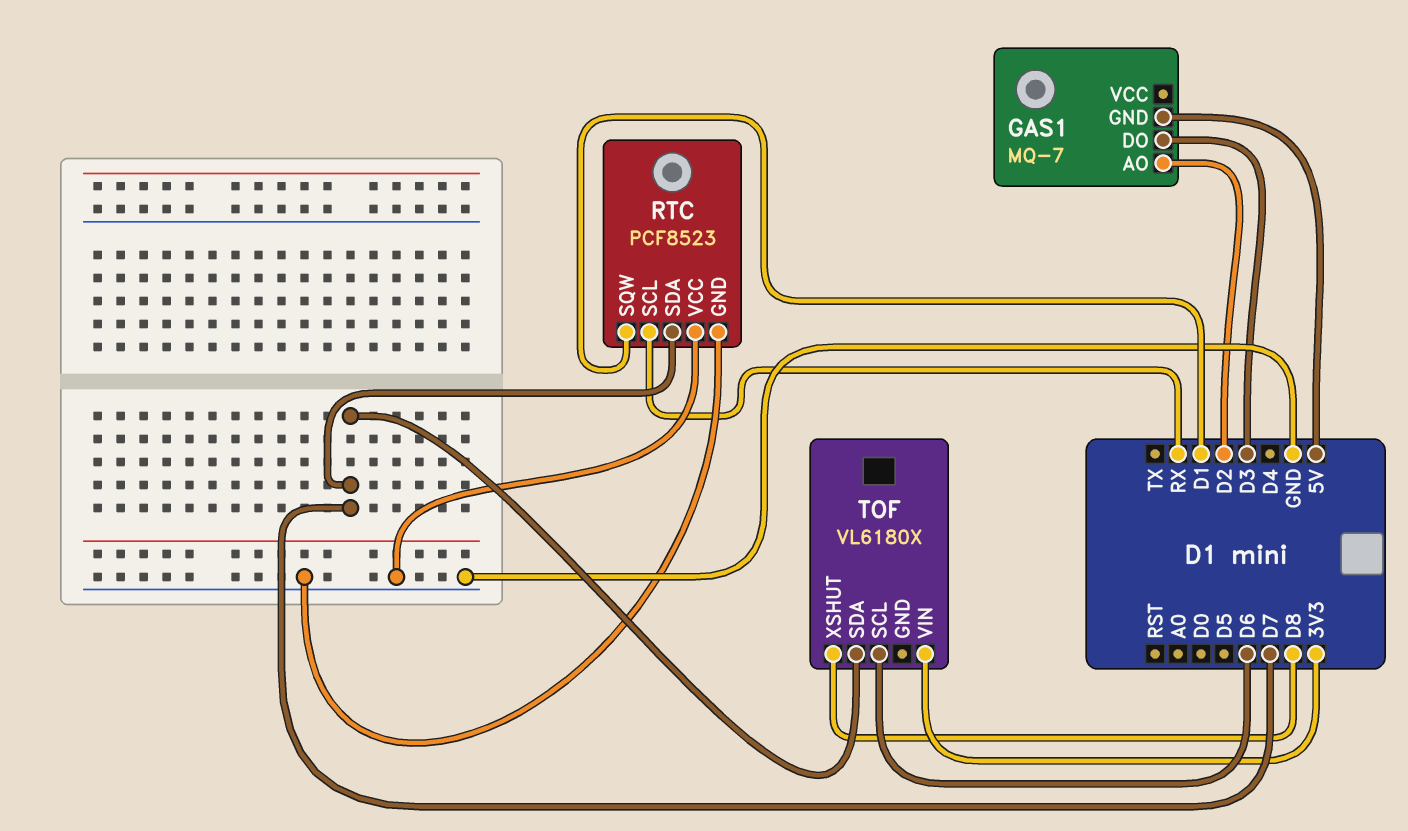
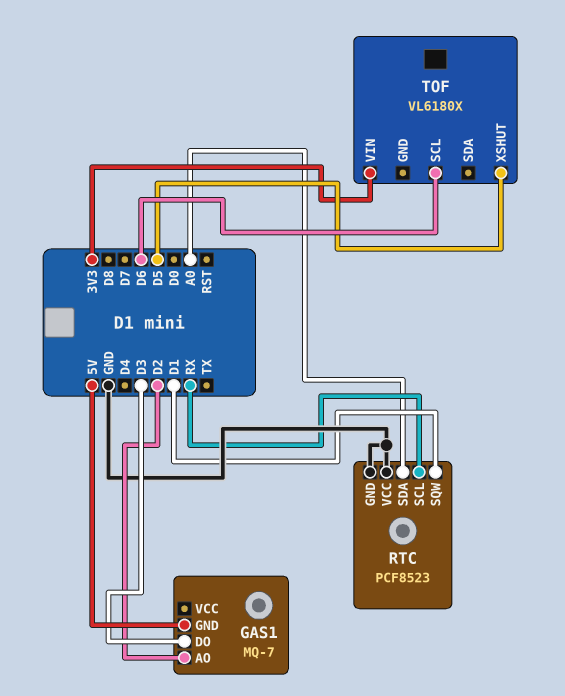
RTC pin SDA: D7 -> A0
TOF pin SDA: D7 -> none
TOF pin XSHUT: D8 -> D5

